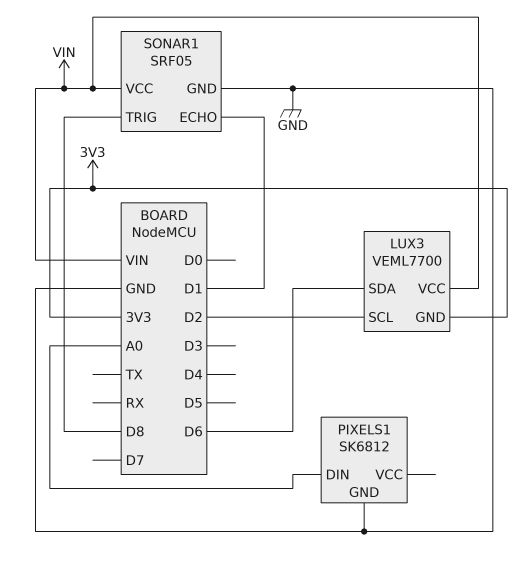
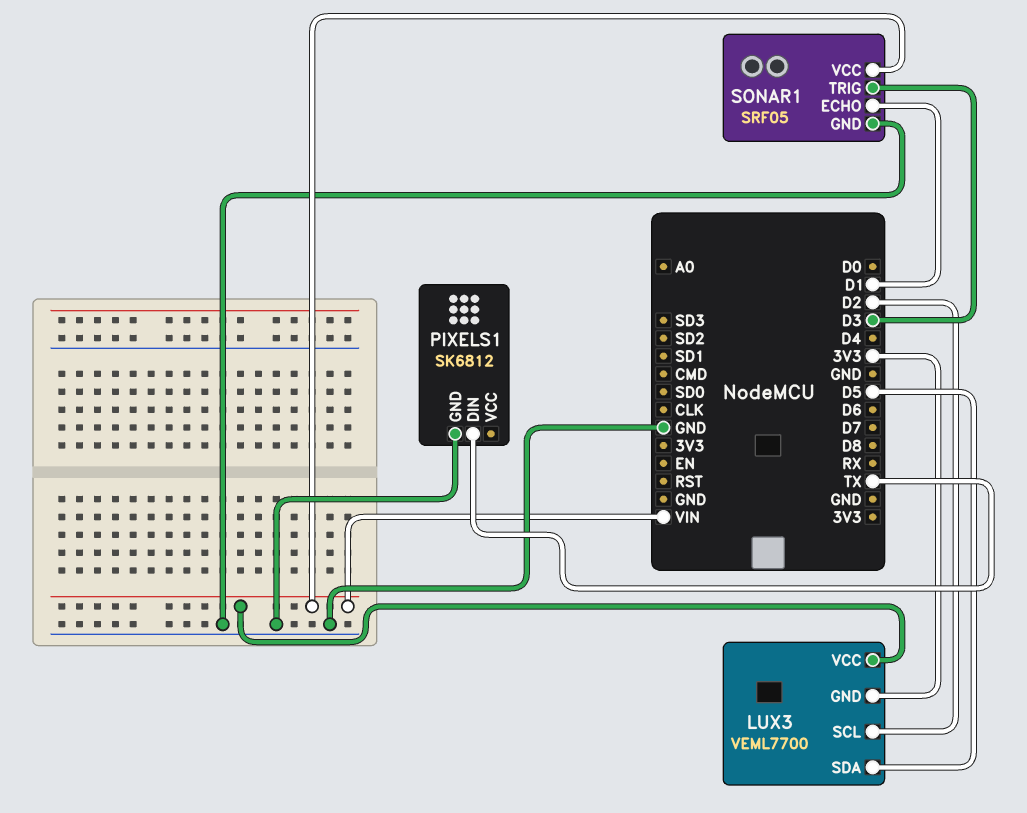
LUX3 pin SDA: D6 -> D5
PIXELS1 pin DIN: A0 -> TX
SONAR1 pin TRIG: D8 -> D3

